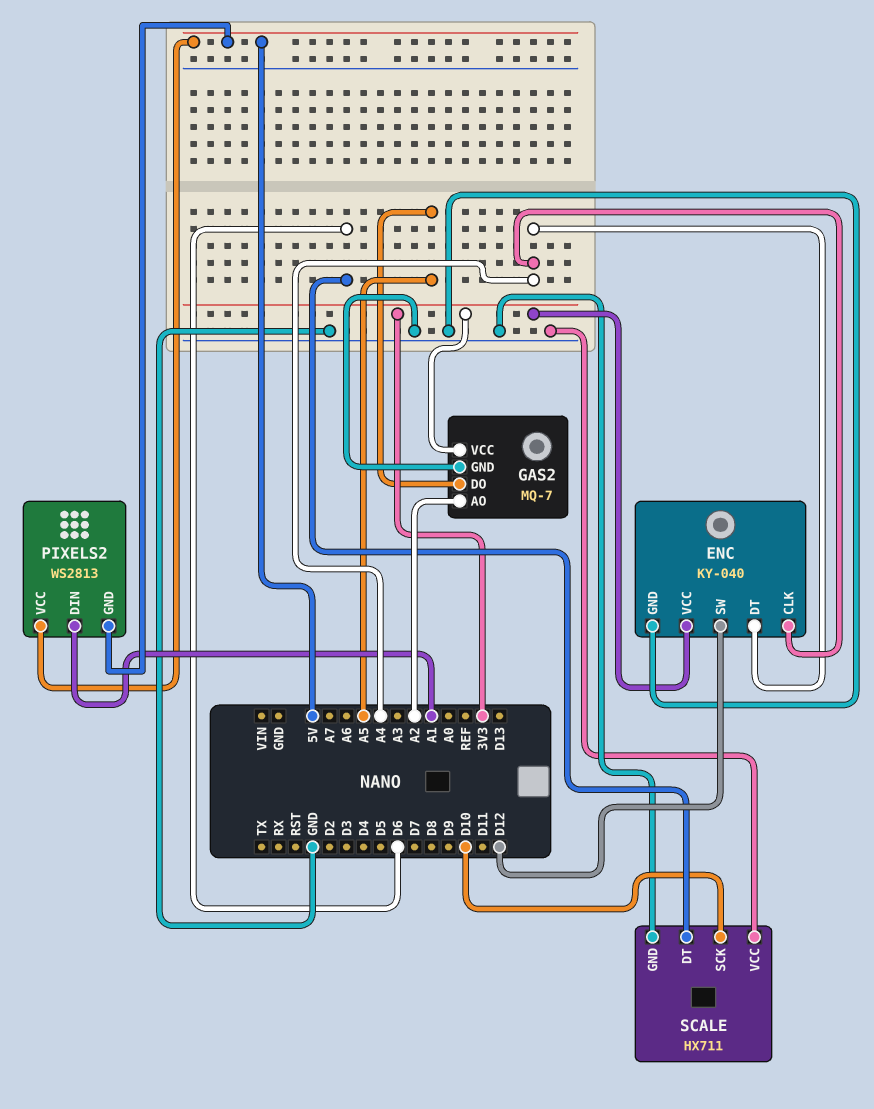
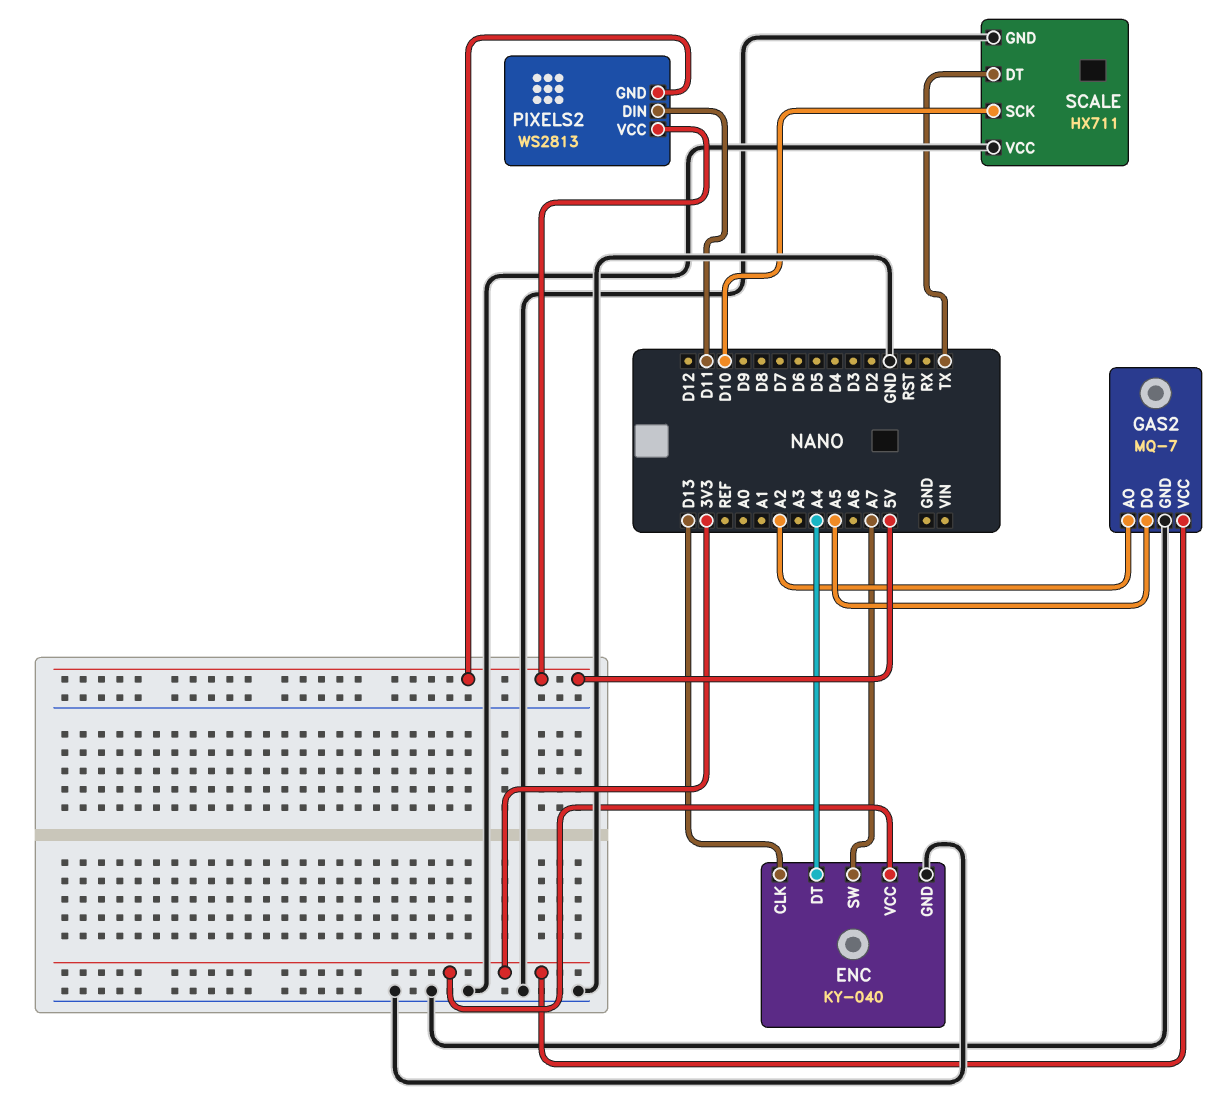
ENC pin CLK: A4 -> D13
ENC pin SW: D12 -> A7
PIXELS2 pin DIN: A1 -> D11
SCALE pin DT: D6 -> TX

